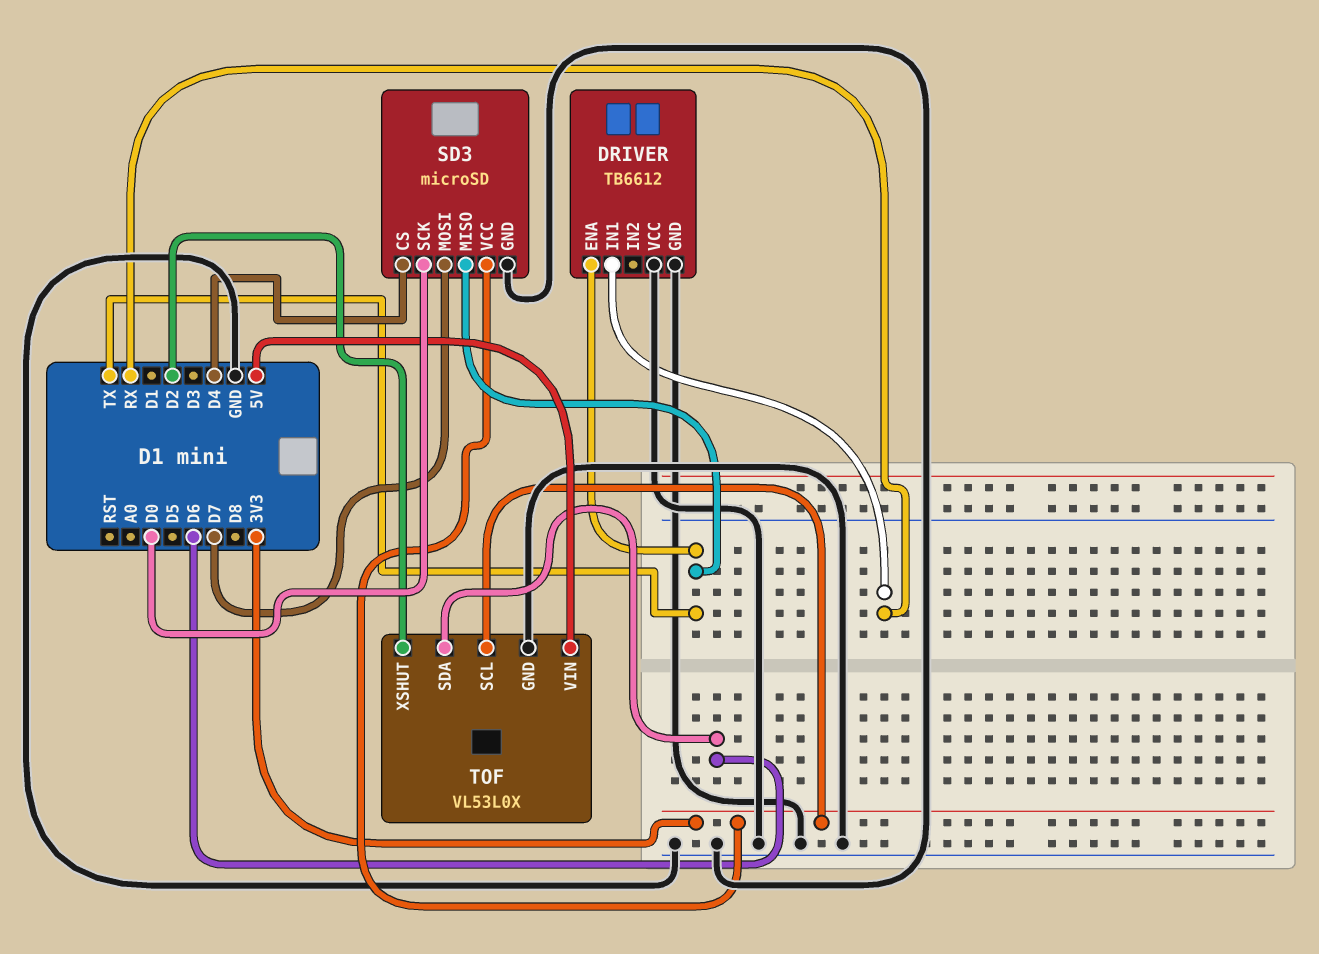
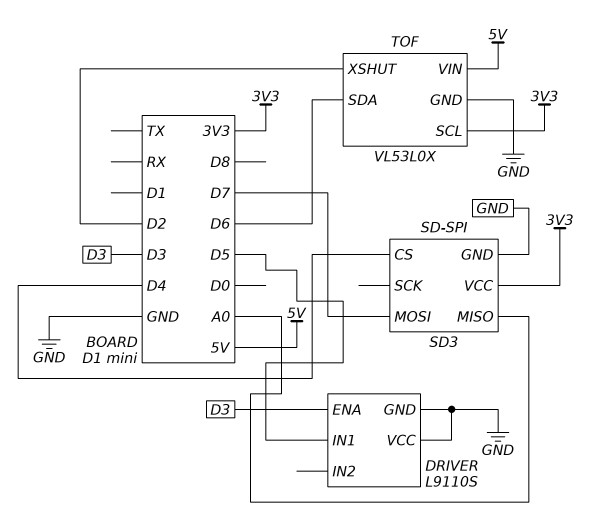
DRIVER: TB6612 -> L9110S
DRIVER pin ENA: TX -> D3
DRIVER pin IN1: RX -> D5
SD3: microSD -> SD-SPI
SD3 pin MISO: TX -> A0
SD3 pin SCK: D0 -> none

